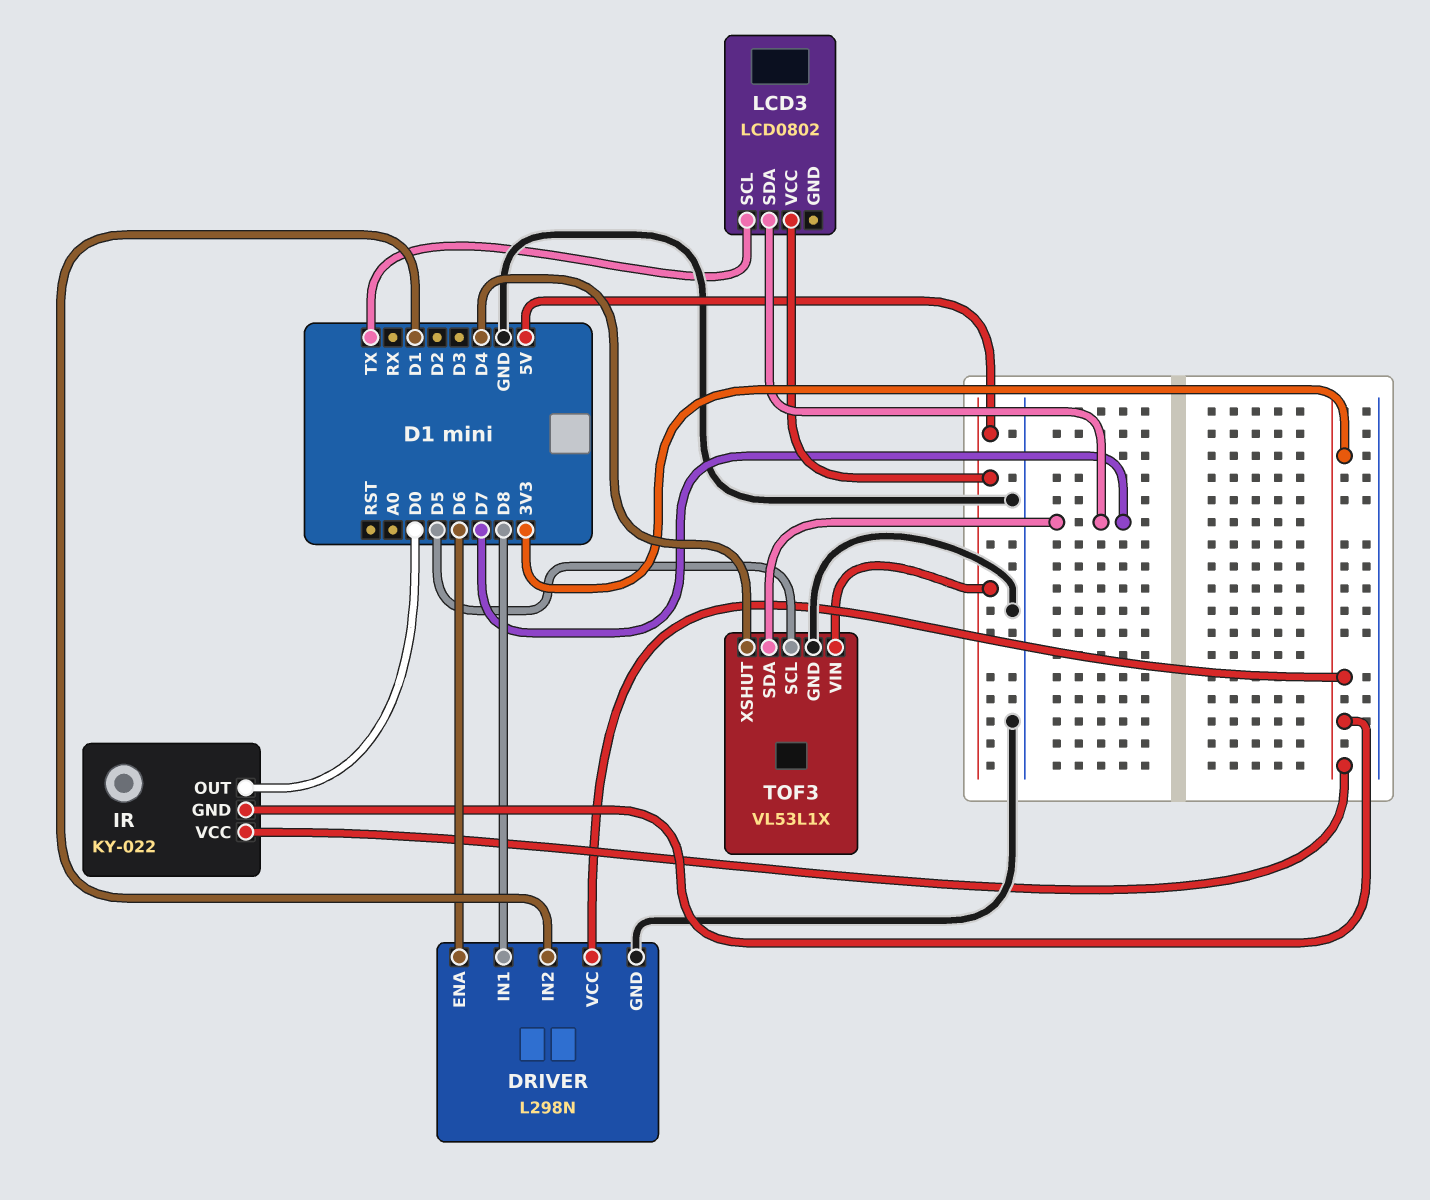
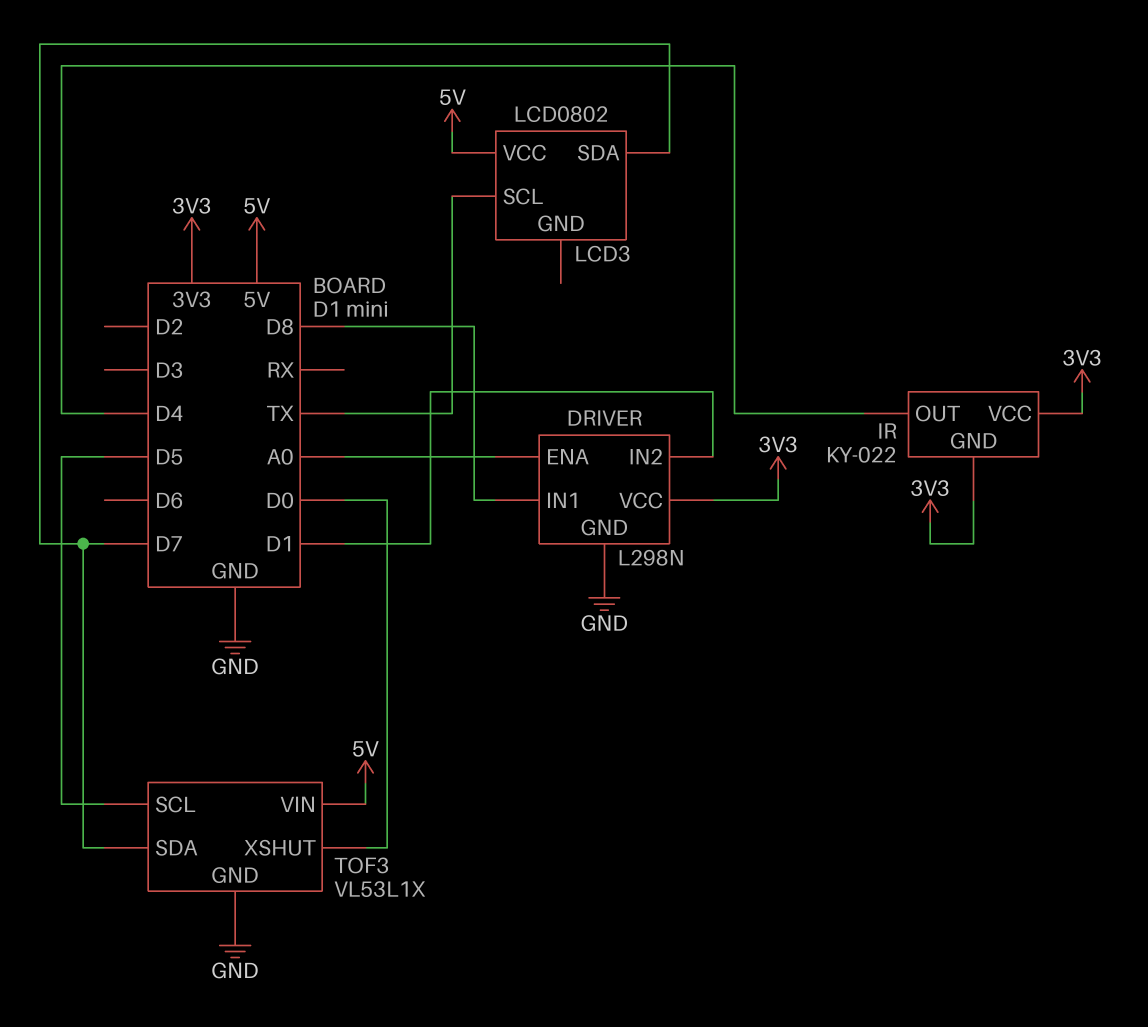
DRIVER pin ENA: D6 -> A0
IR pin OUT: D0 -> D4
TOF3 pin XSHUT: D4 -> D0

